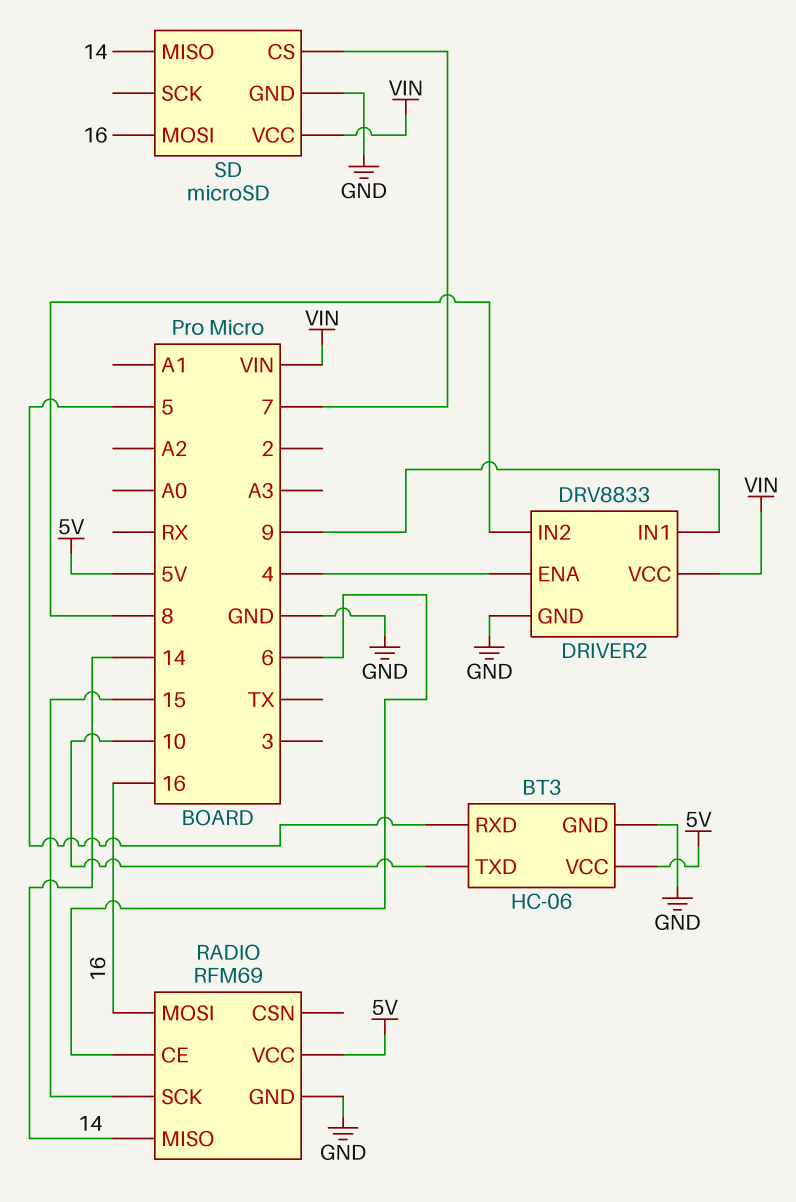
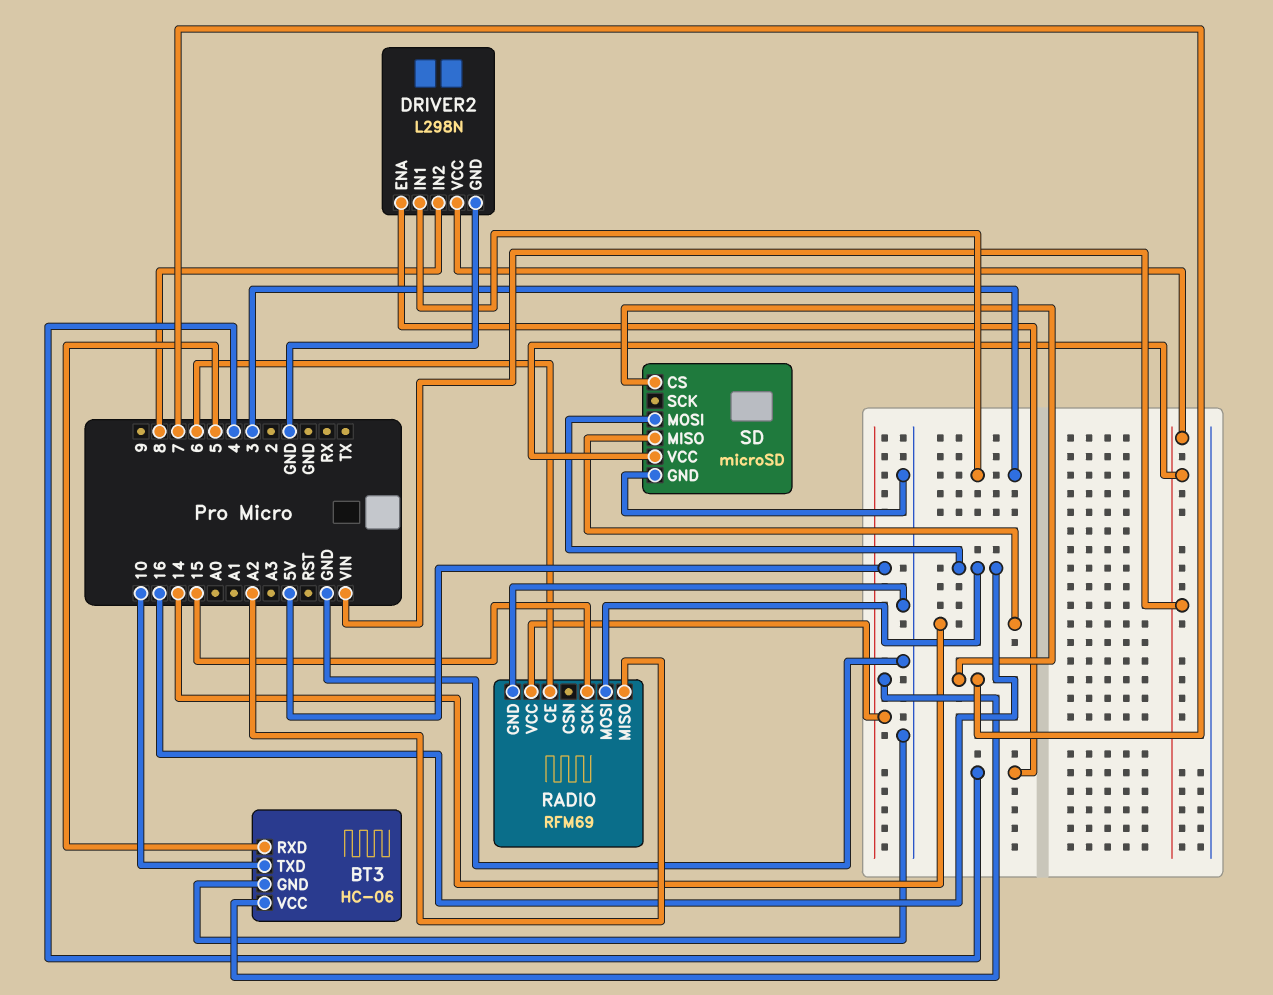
DRIVER2: DRV8833 -> L298N
DRIVER2 pin IN1: 9 -> 3
RADIO pin MISO: 14 -> A2

